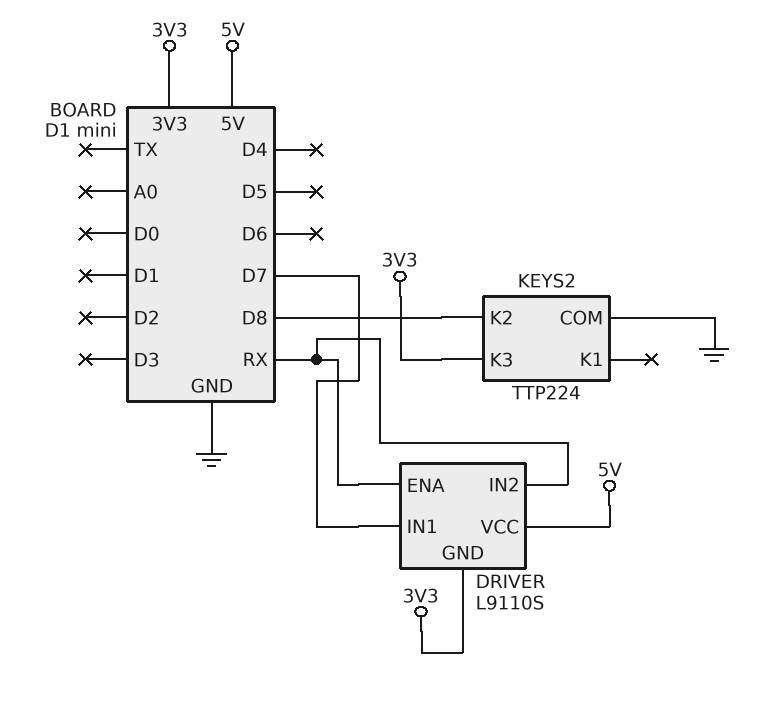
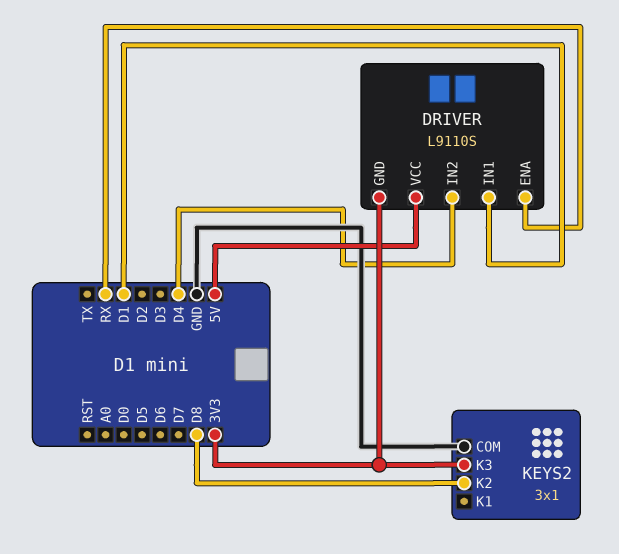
DRIVER pin IN1: D7 -> D1
DRIVER pin IN2: RX -> D4
KEYS2: TTP224 -> 3x1

